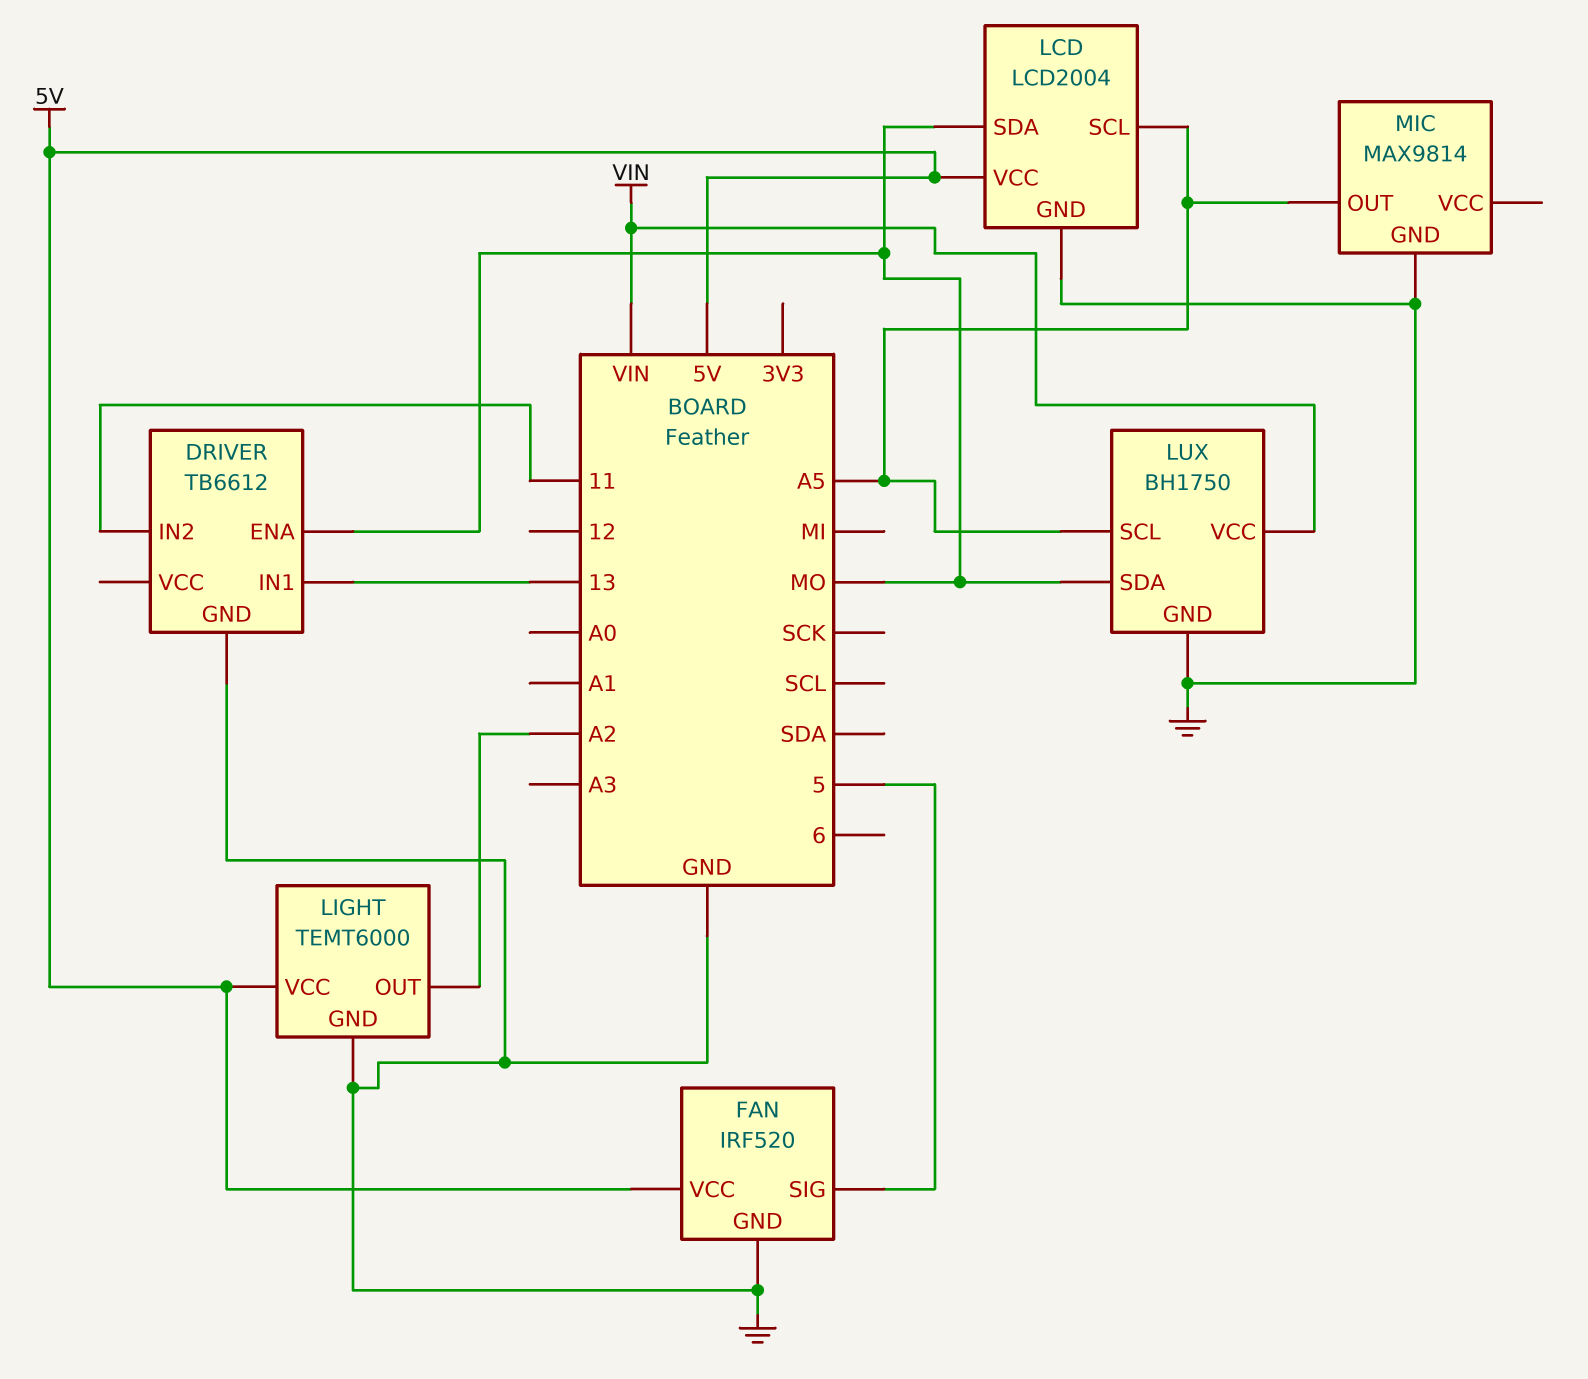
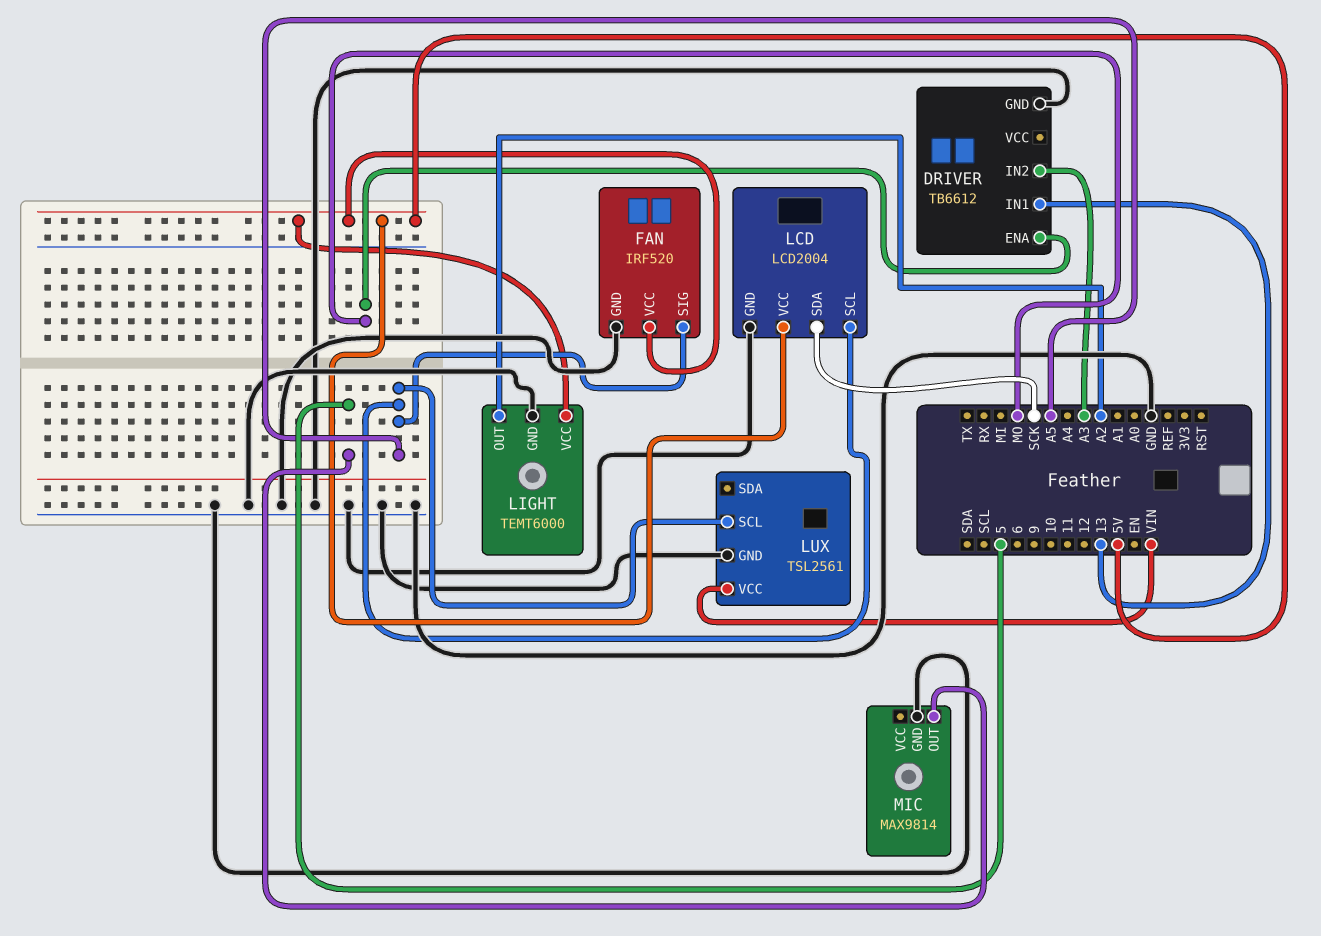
DRIVER pin IN2: 11 -> A3
FAN pin SIG: 5 -> A5
LCD pin SDA: MO -> SCK
LUX: BH1750 -> TSL2561
LUX pin SDA: MO -> none
MIC pin OUT: A5 -> 5

